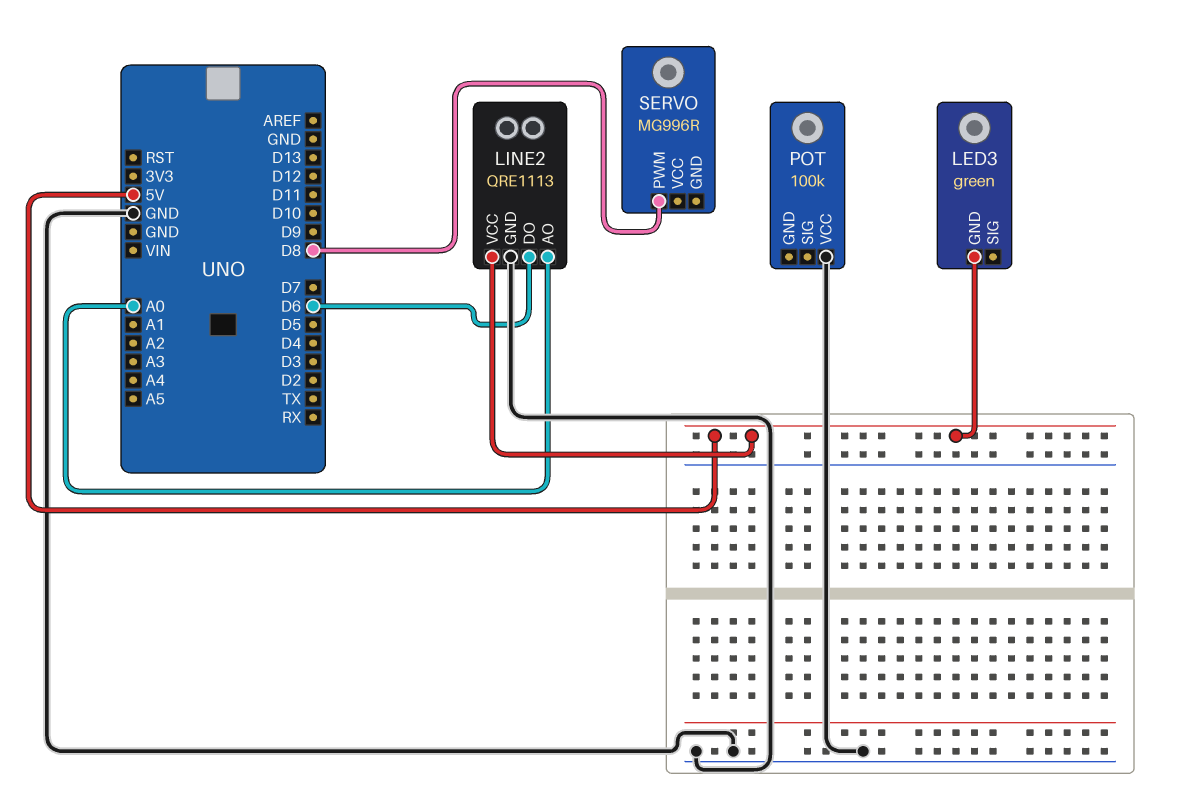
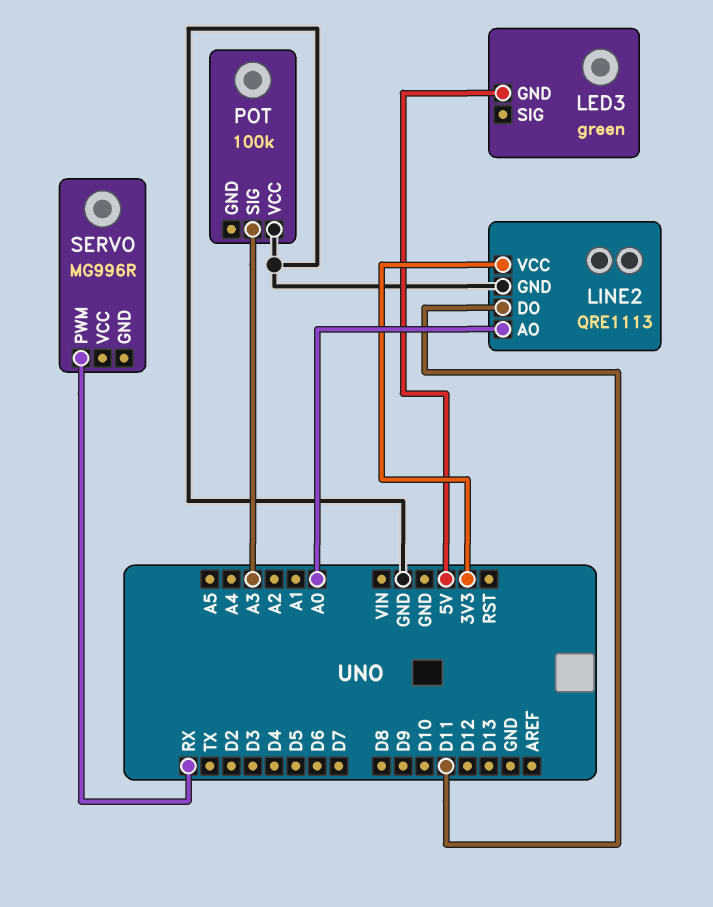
LINE2 pin DO: D6 -> D11
LINE2 pin VCC: 5V -> 3V3
POT pin SIG: none -> A3
SERVO pin PWM: D8 -> RX

